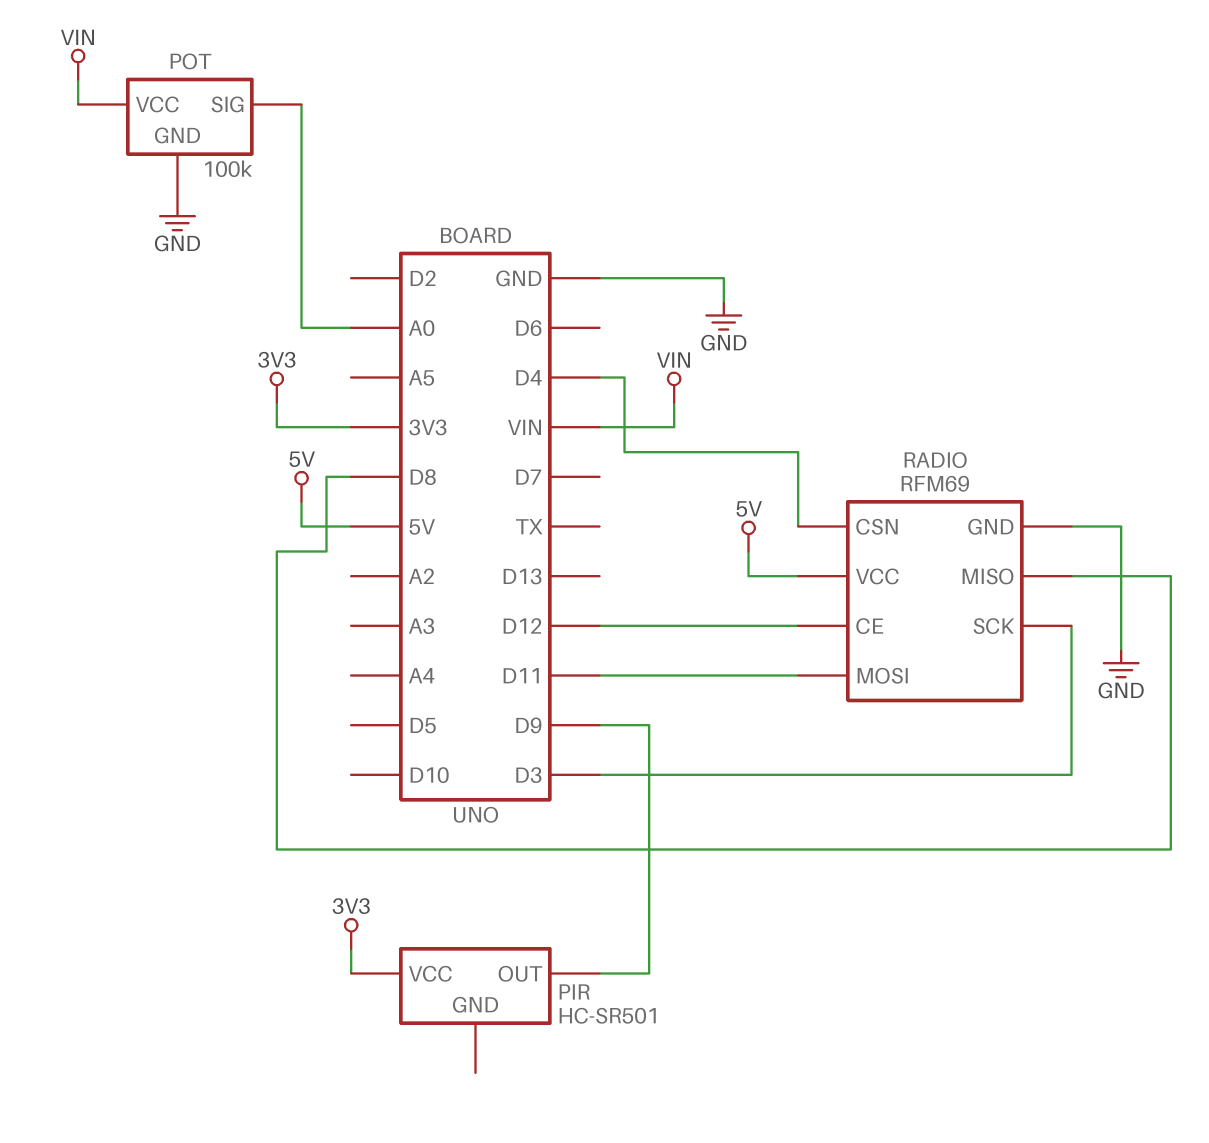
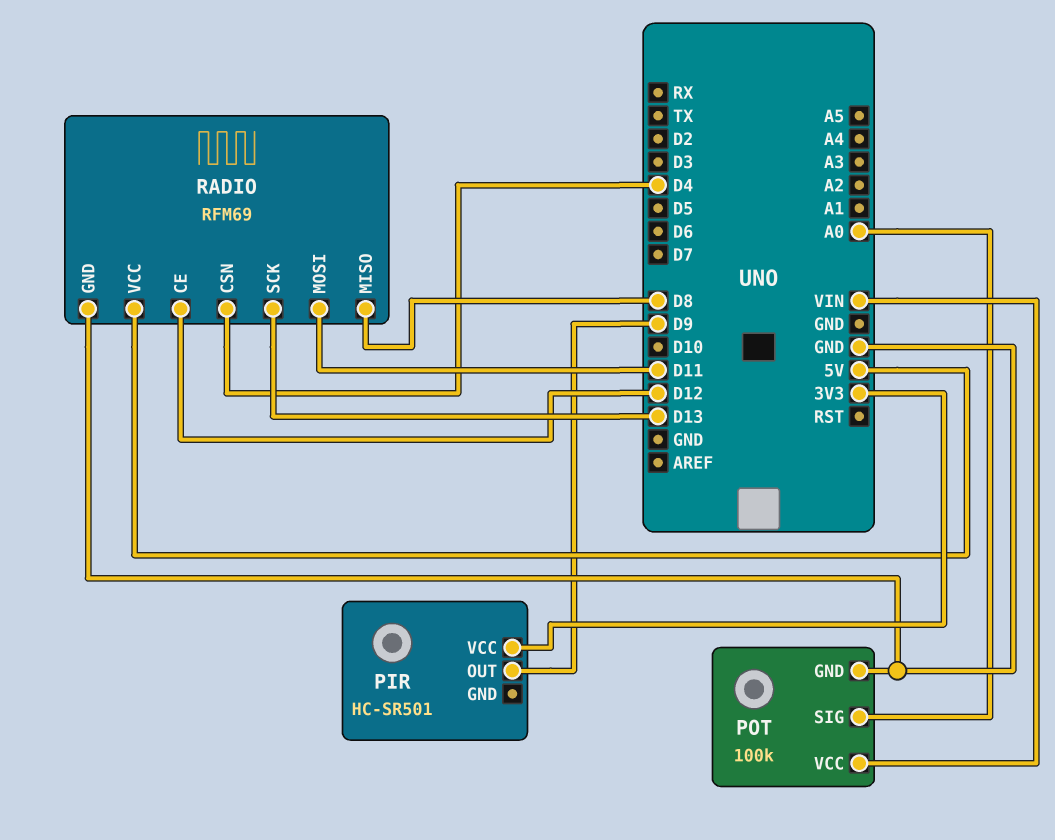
RADIO pin SCK: D3 -> D13

